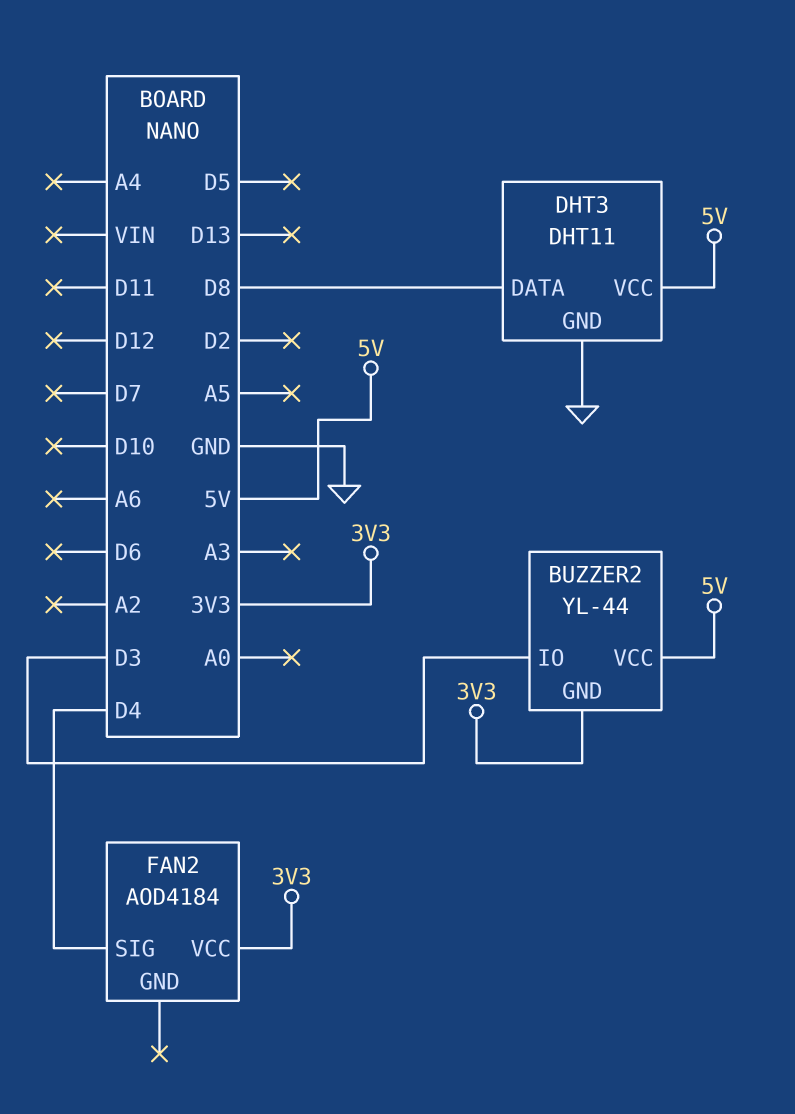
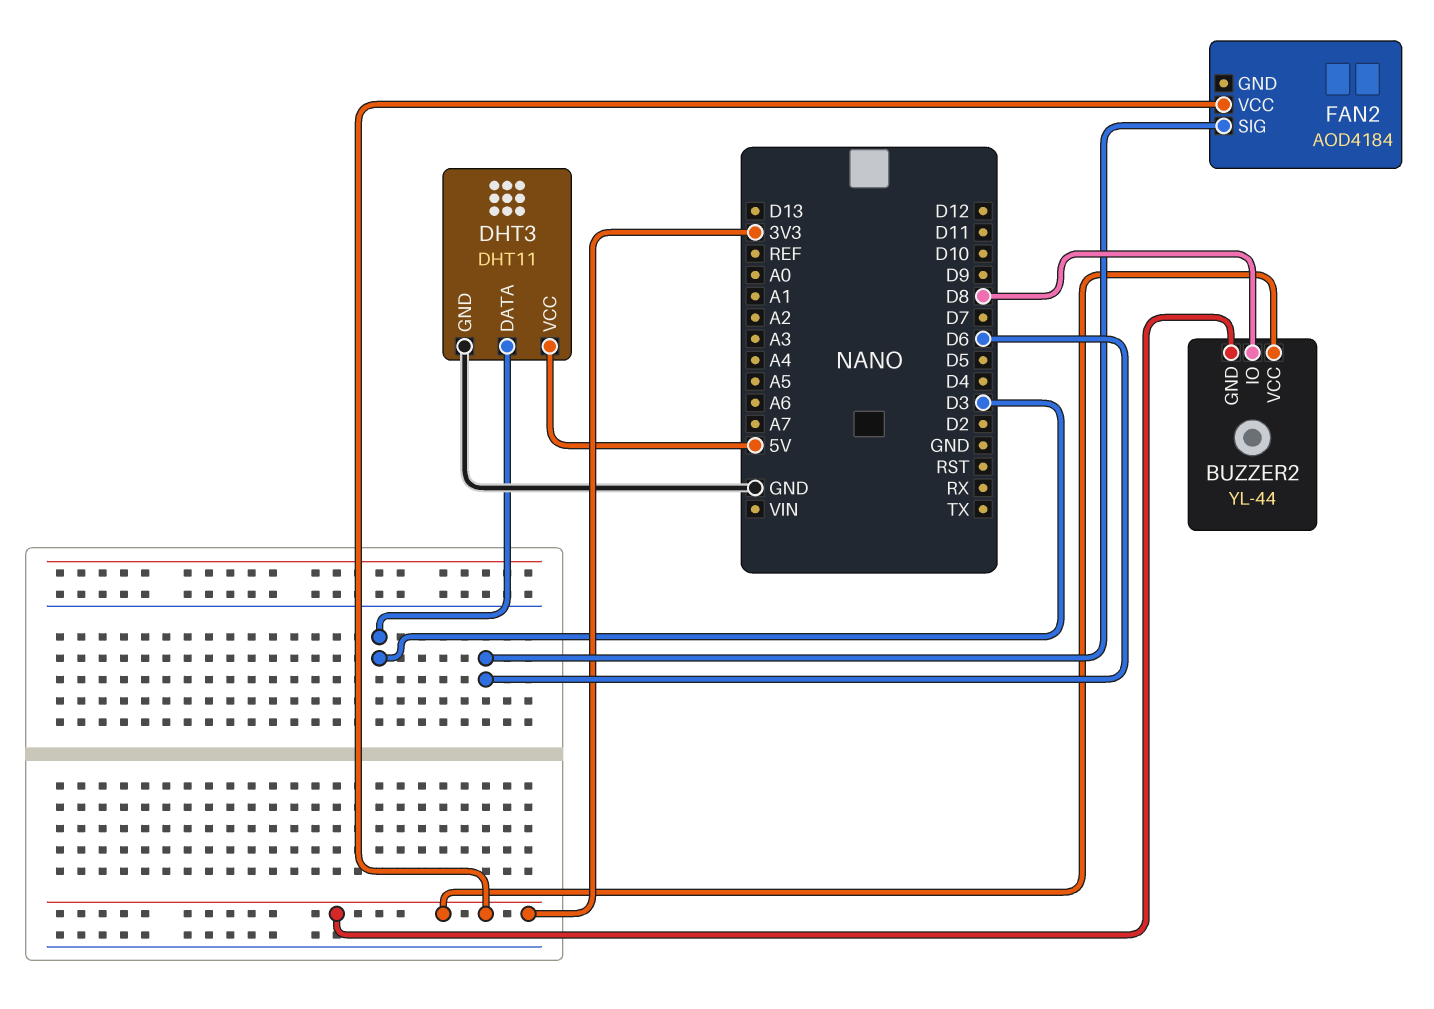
BUZZER2 pin IO: D3 -> D8
BUZZER2 pin VCC: 5V -> 3V3
DHT3 pin DATA: D8 -> D3
FAN2 pin SIG: D4 -> D6

